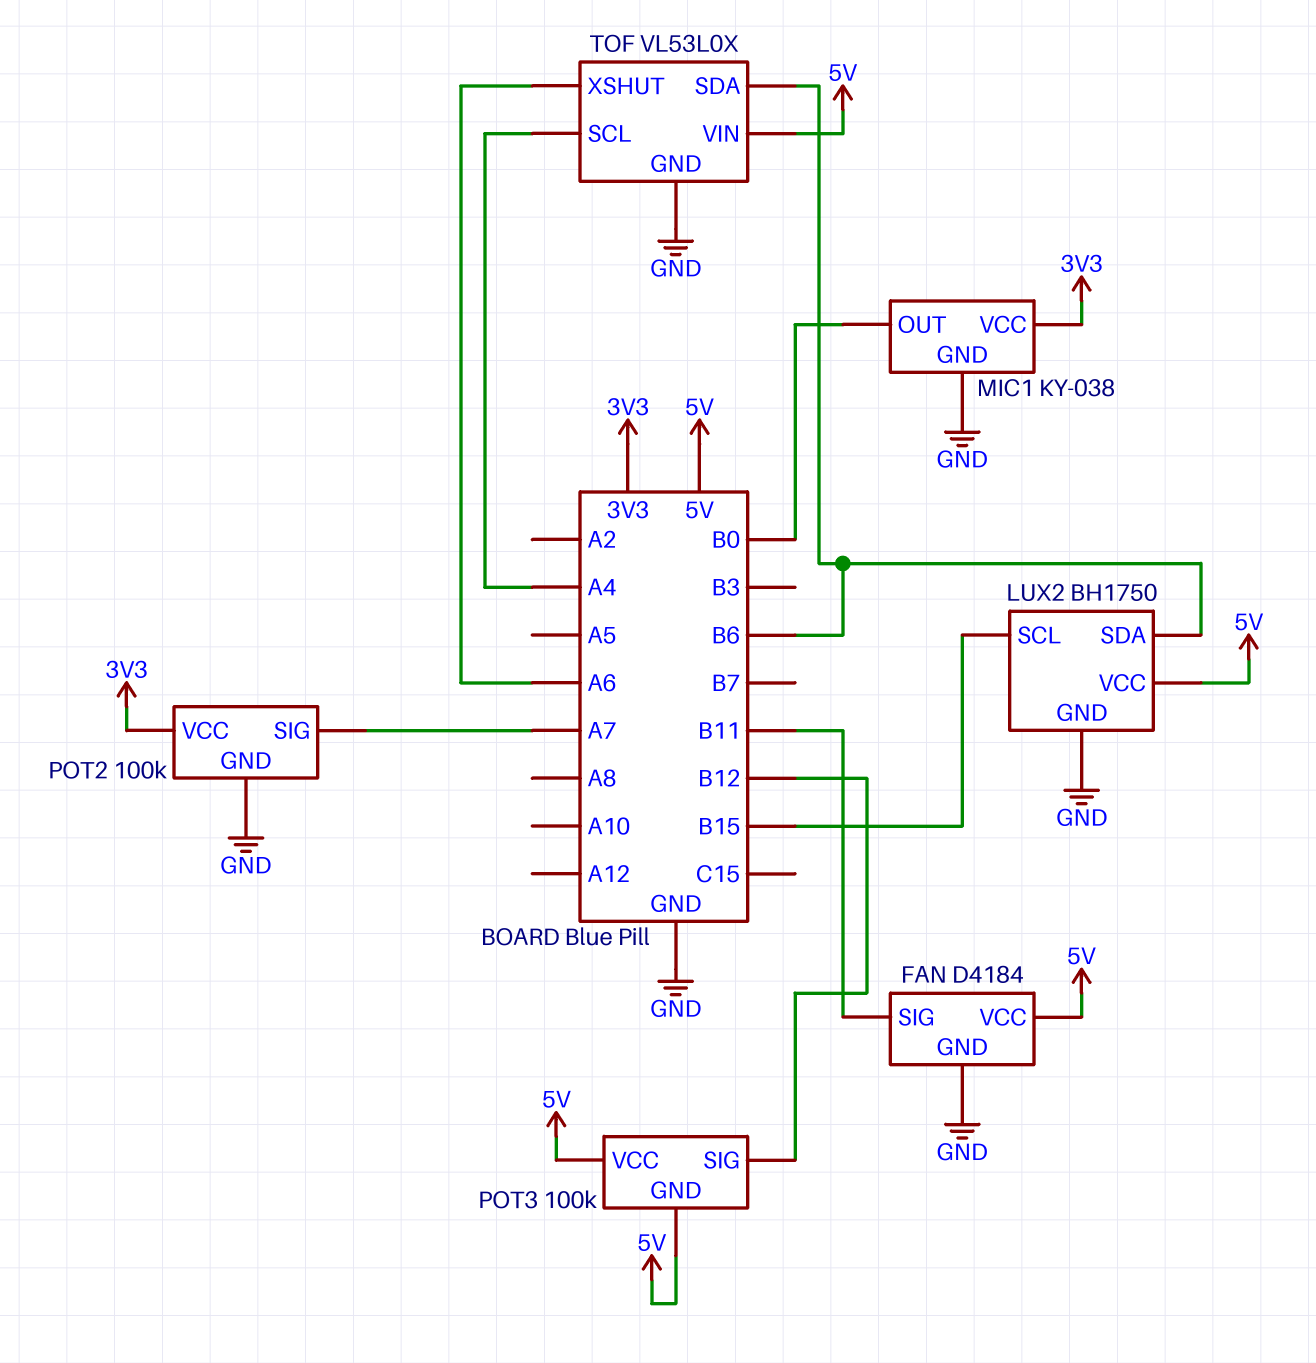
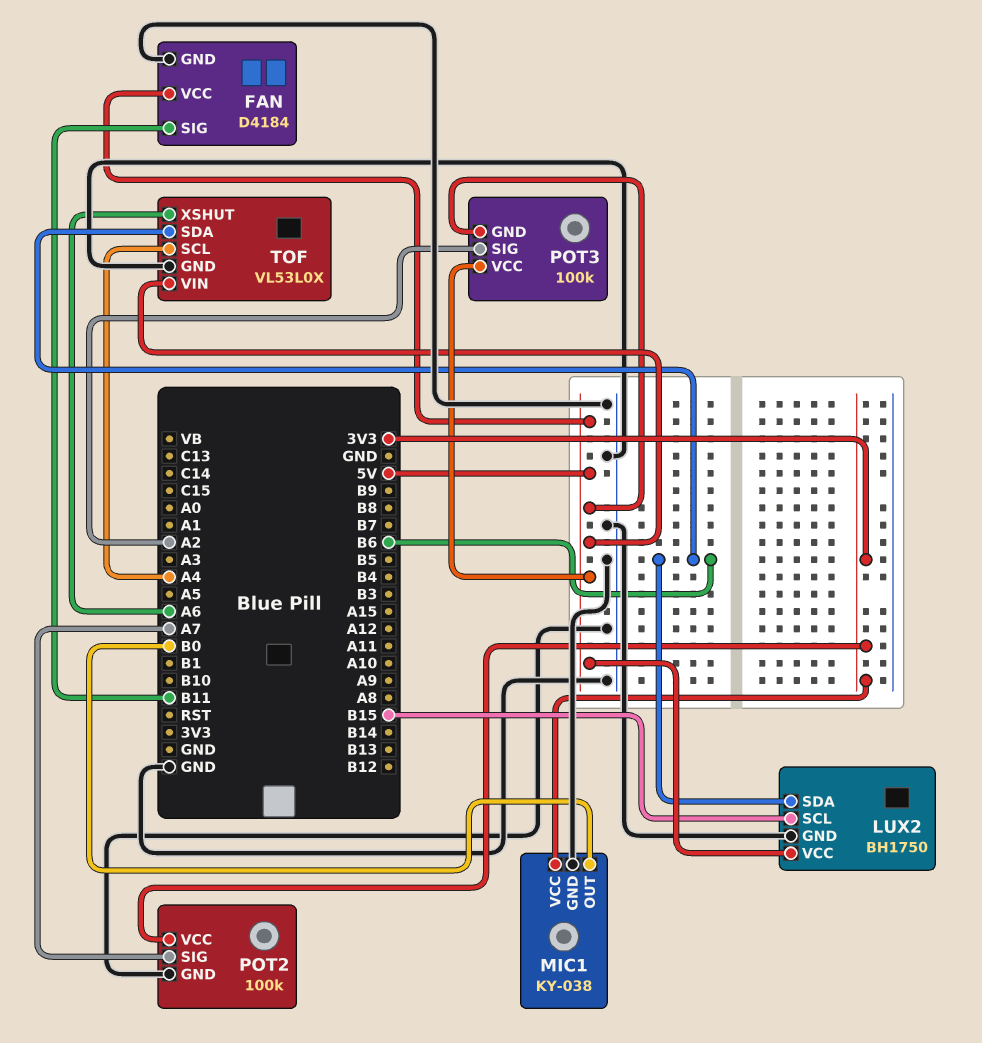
POT3 pin SIG: B12 -> A2

